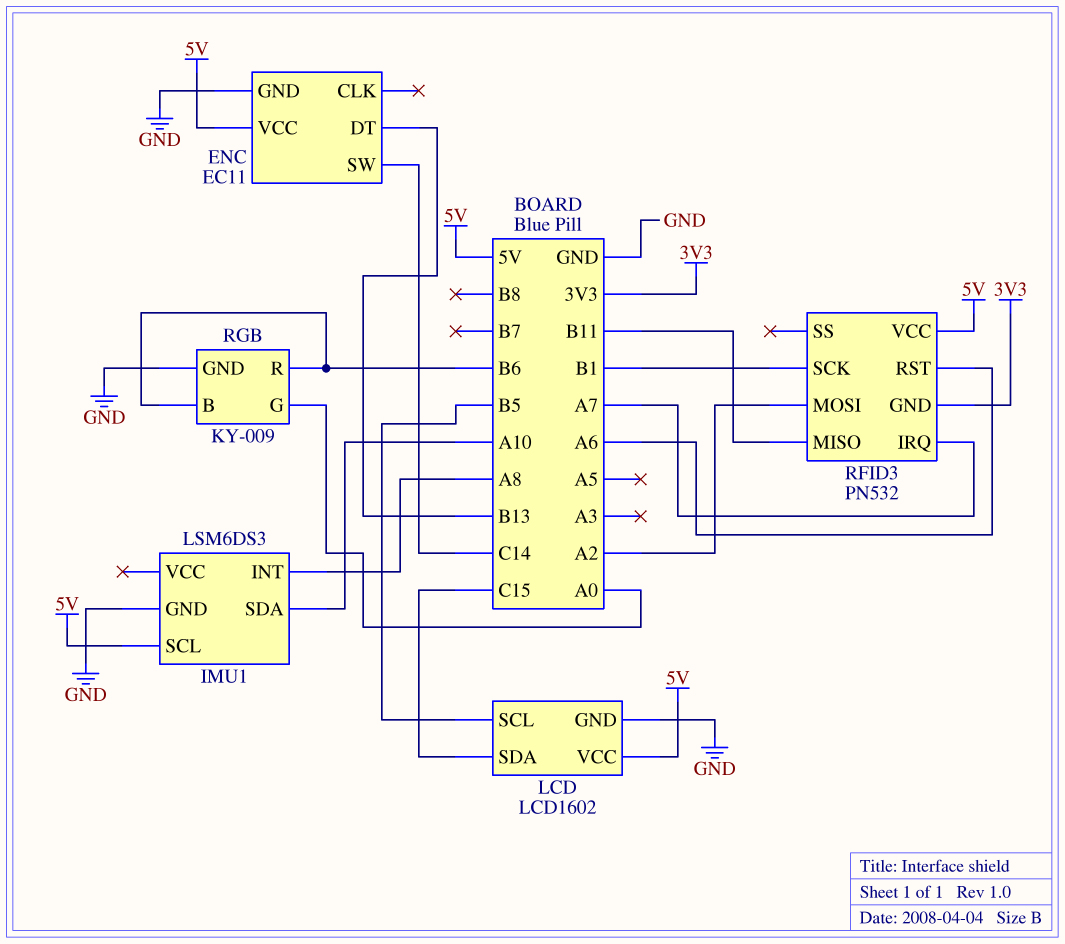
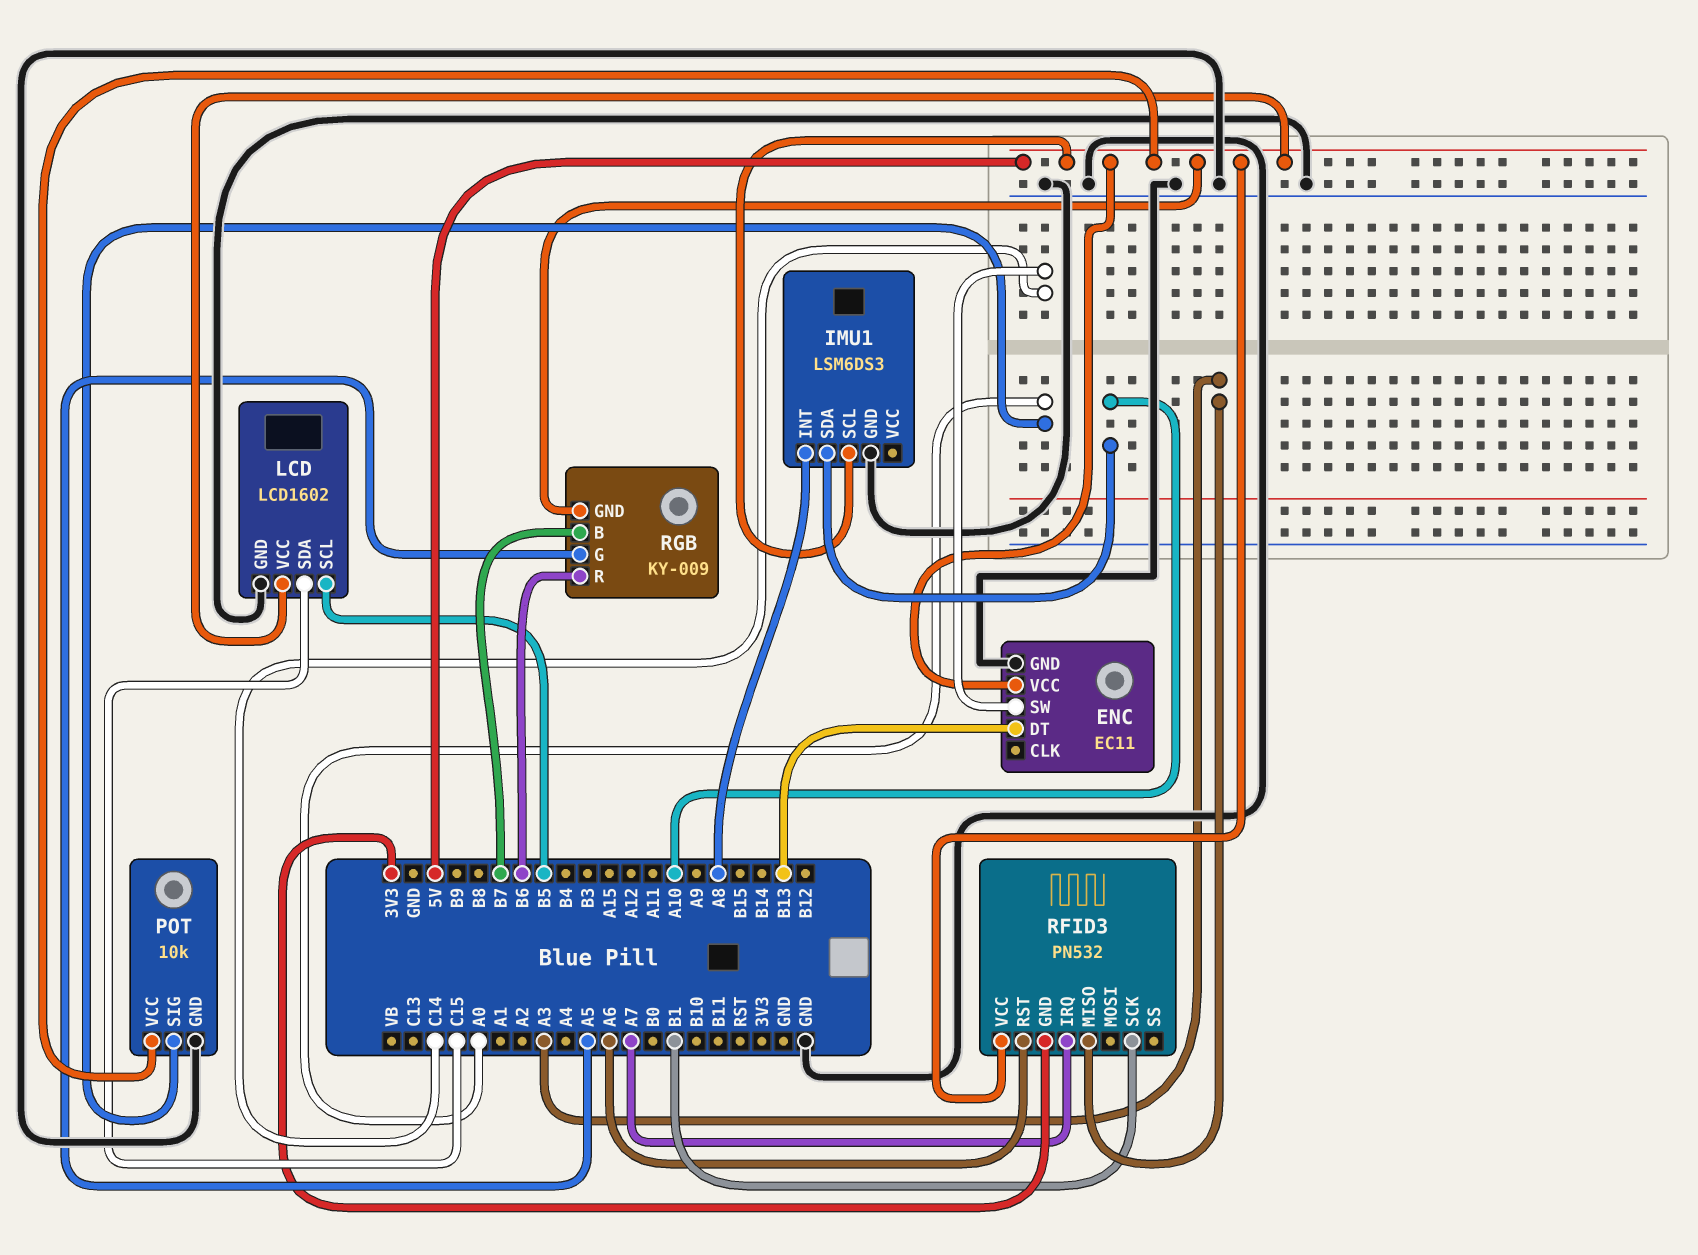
POT: none -> 10k
POT pin GND: none -> GND
POT pin SIG: none -> A0
POT pin VCC: none -> 5V
RFID3 pin MISO: B11 -> A3
RFID3 pin MOSI: A2 -> none
RGB pin B: B6 -> B7
RGB pin G: A0 -> A5
RGB pin GND: GND -> 5V

